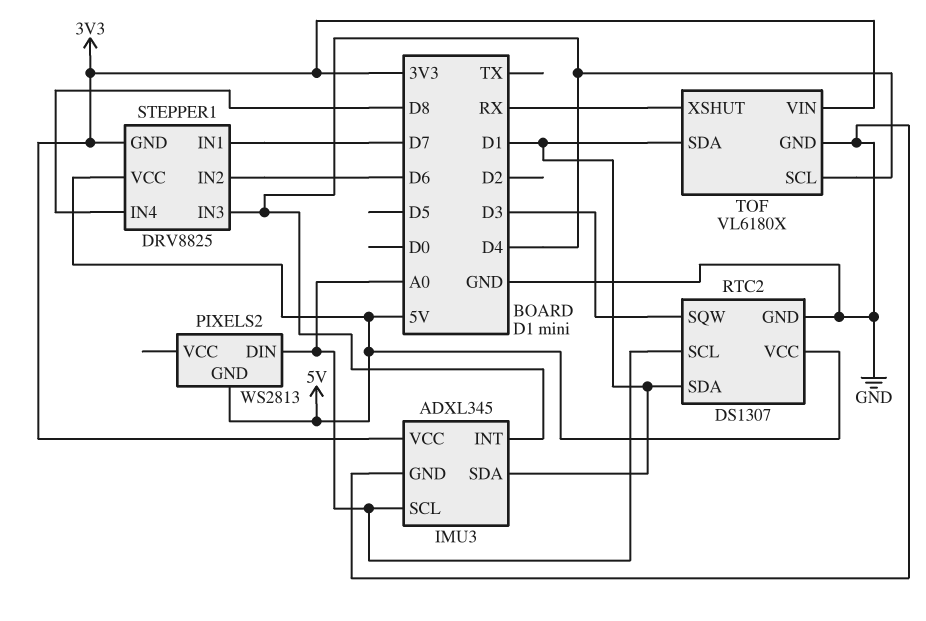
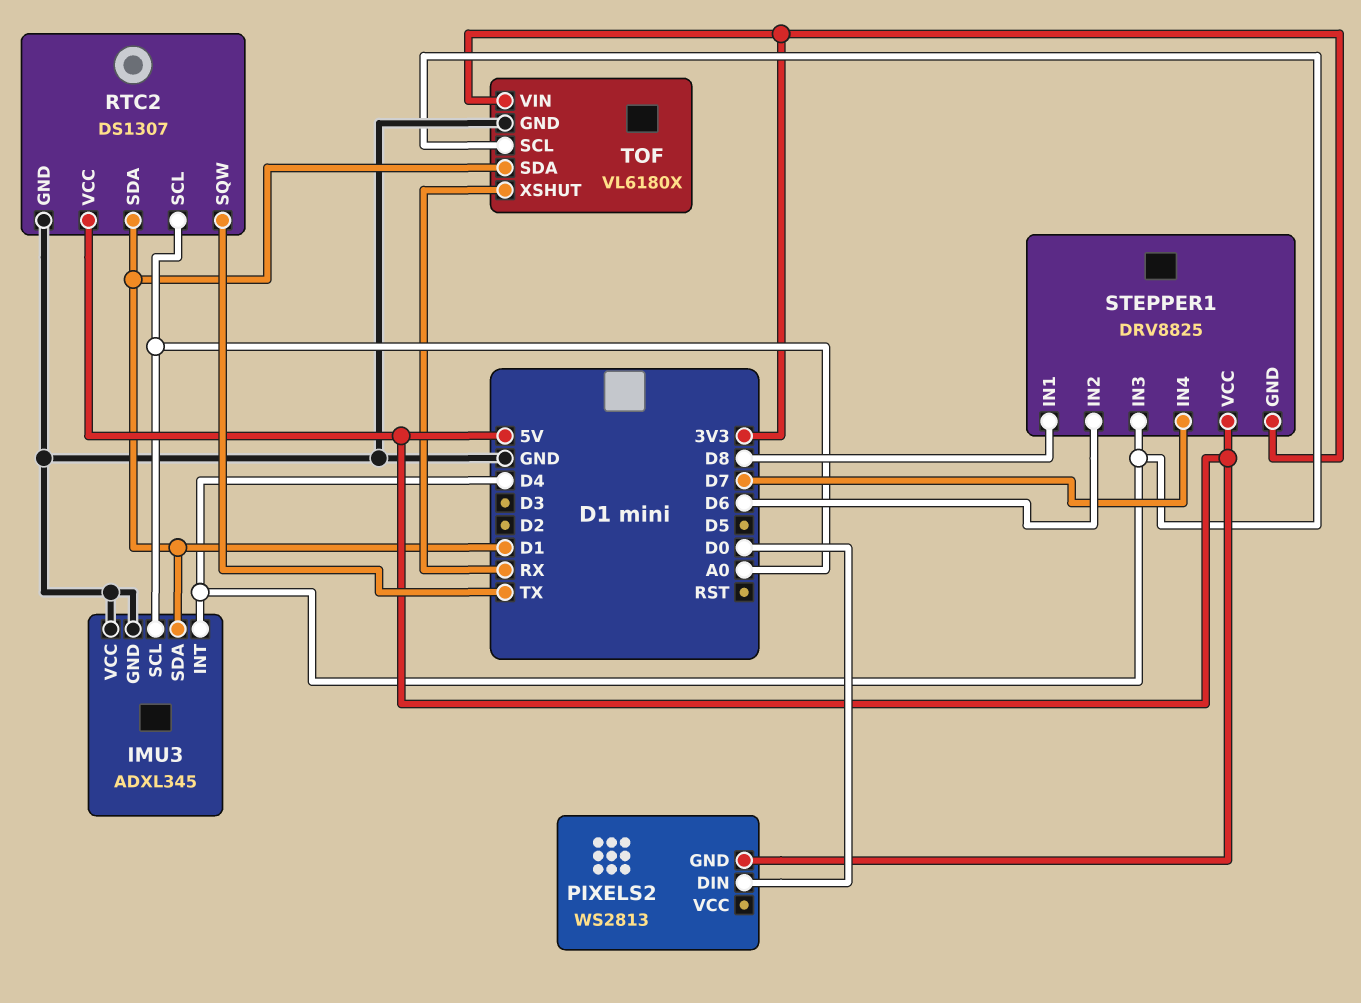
IMU3 pin VCC: 3V3 -> GND
PIXELS2 pin DIN: A0 -> D0
RTC2 pin SQW: D3 -> TX
STEPPER1 pin IN1: D7 -> D8
STEPPER1 pin IN4: D8 -> D7

